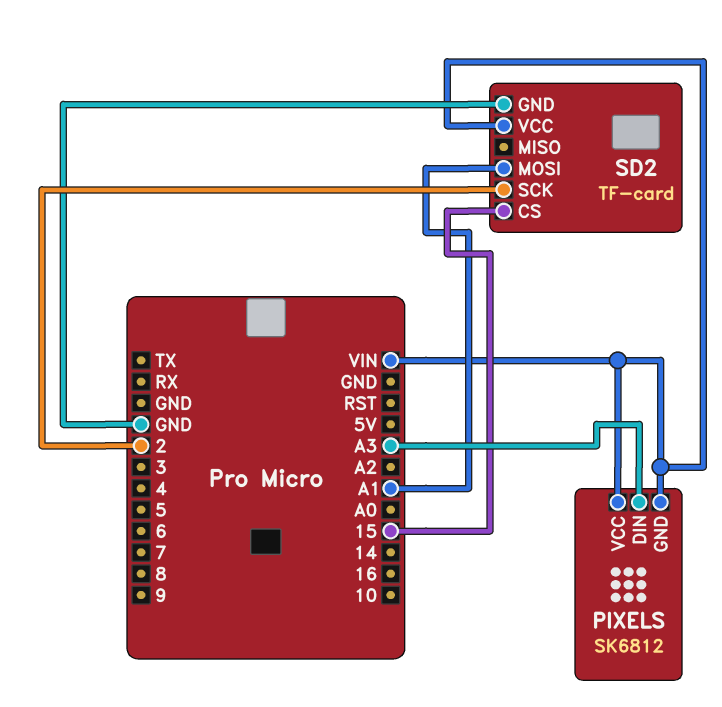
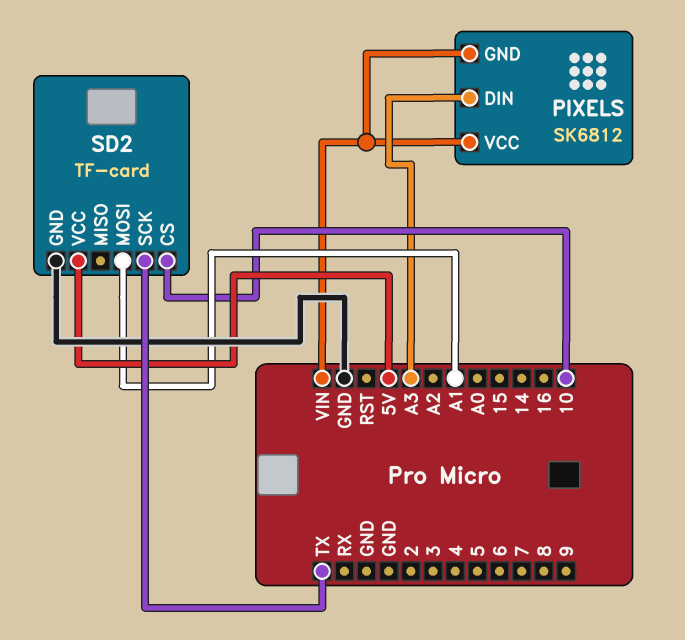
SD2 pin CS: 15 -> 10
SD2 pin SCK: 2 -> TX
SD2 pin VCC: VIN -> 5V

